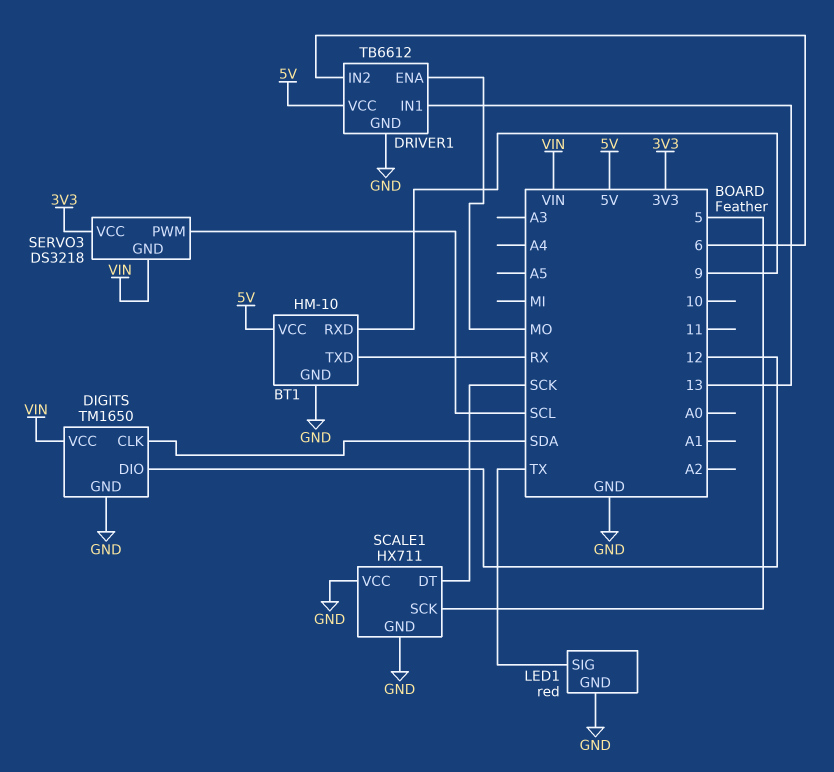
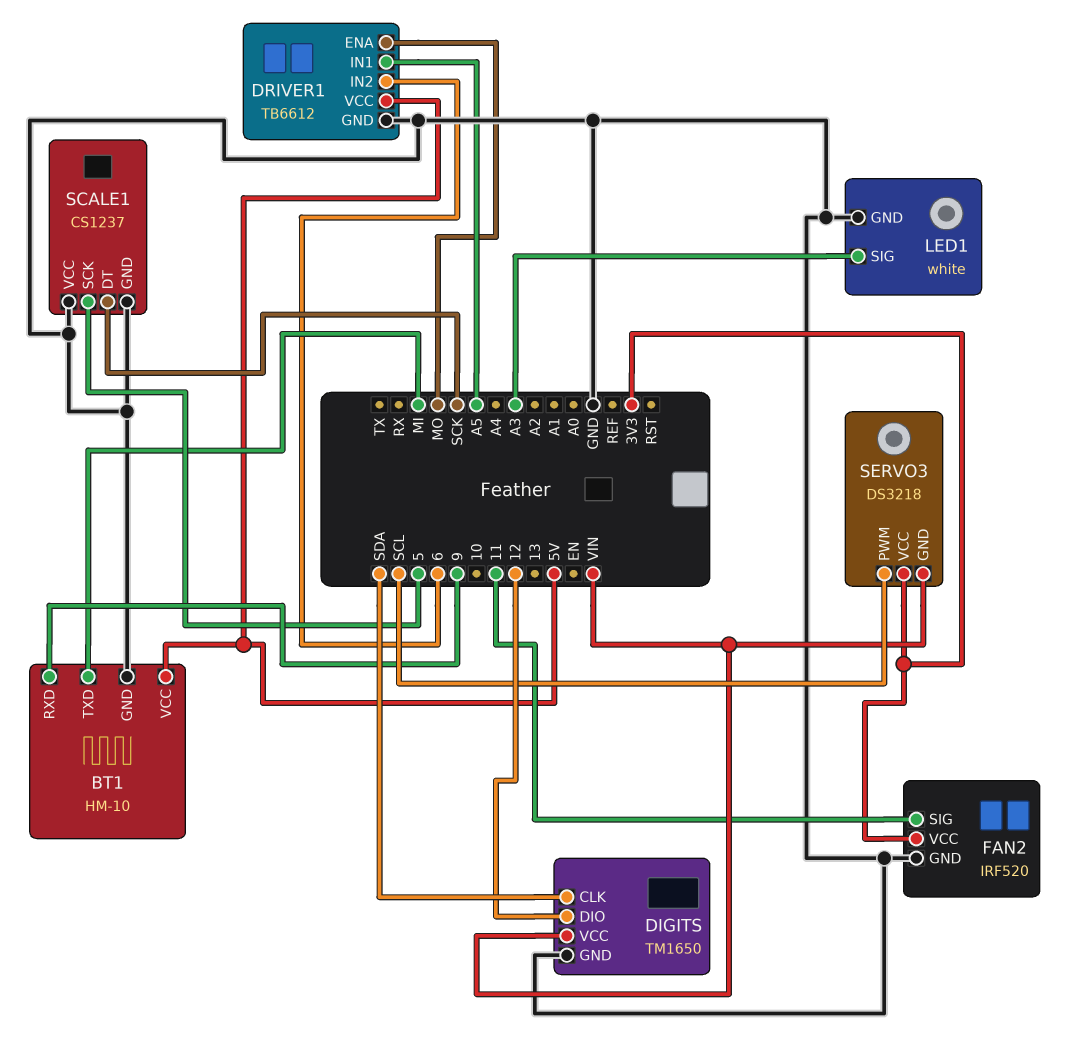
BT1 pin TXD: RX -> MI
DRIVER1 pin IN1: 13 -> A5
FAN2: none -> IRF520
FAN2 pin GND: none -> GND
FAN2 pin SIG: none -> 11
FAN2 pin VCC: none -> 3V3
LED1: red -> white
LED1 pin SIG: TX -> A3
SCALE1: HX711 -> CS1237

